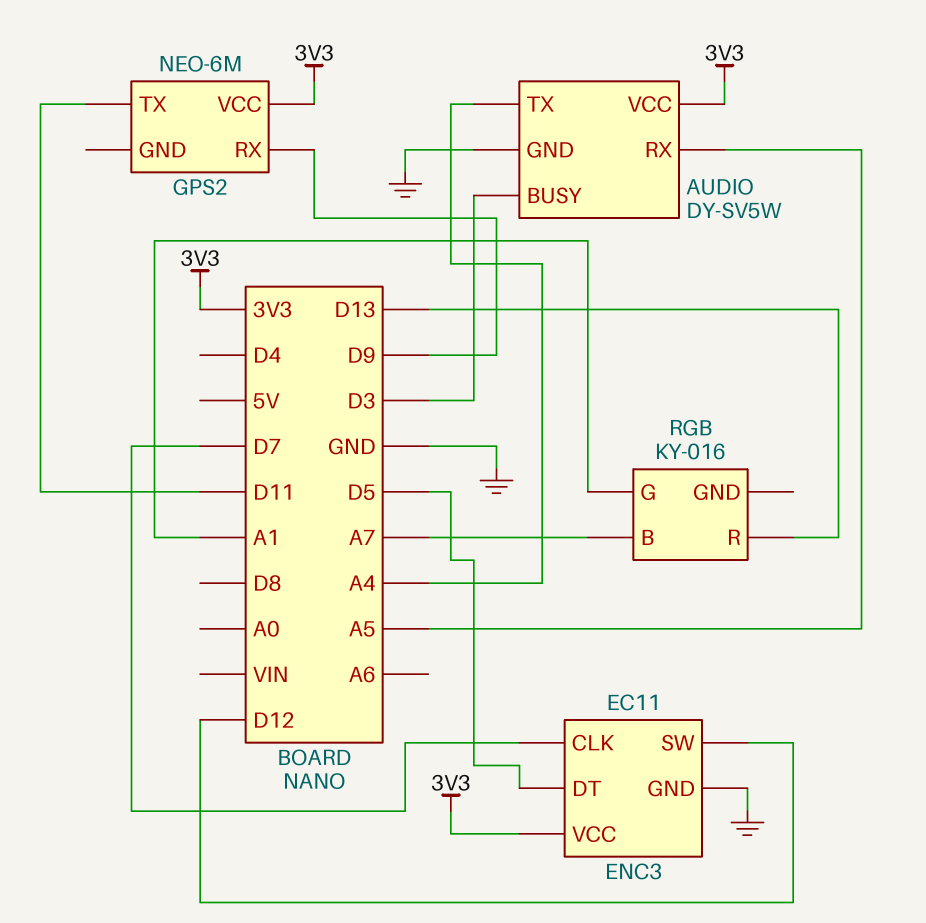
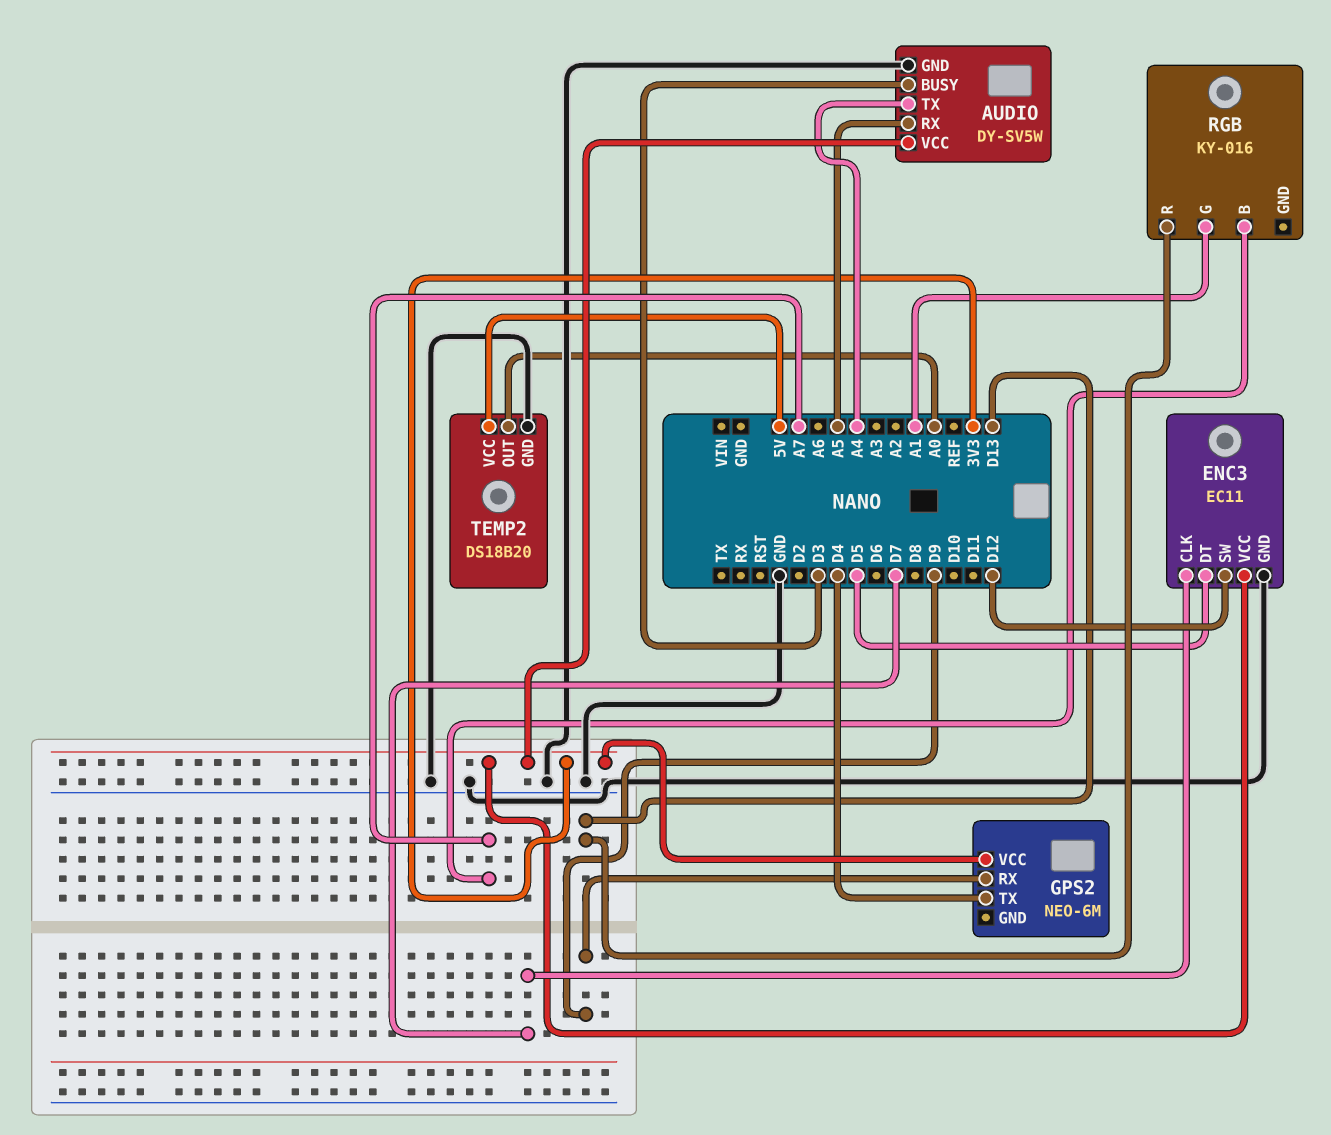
GPS2 pin TX: D11 -> D4
TEMP2: none -> DS18B20
TEMP2 pin GND: none -> GND
TEMP2 pin OUT: none -> A0
TEMP2 pin VCC: none -> 5V

